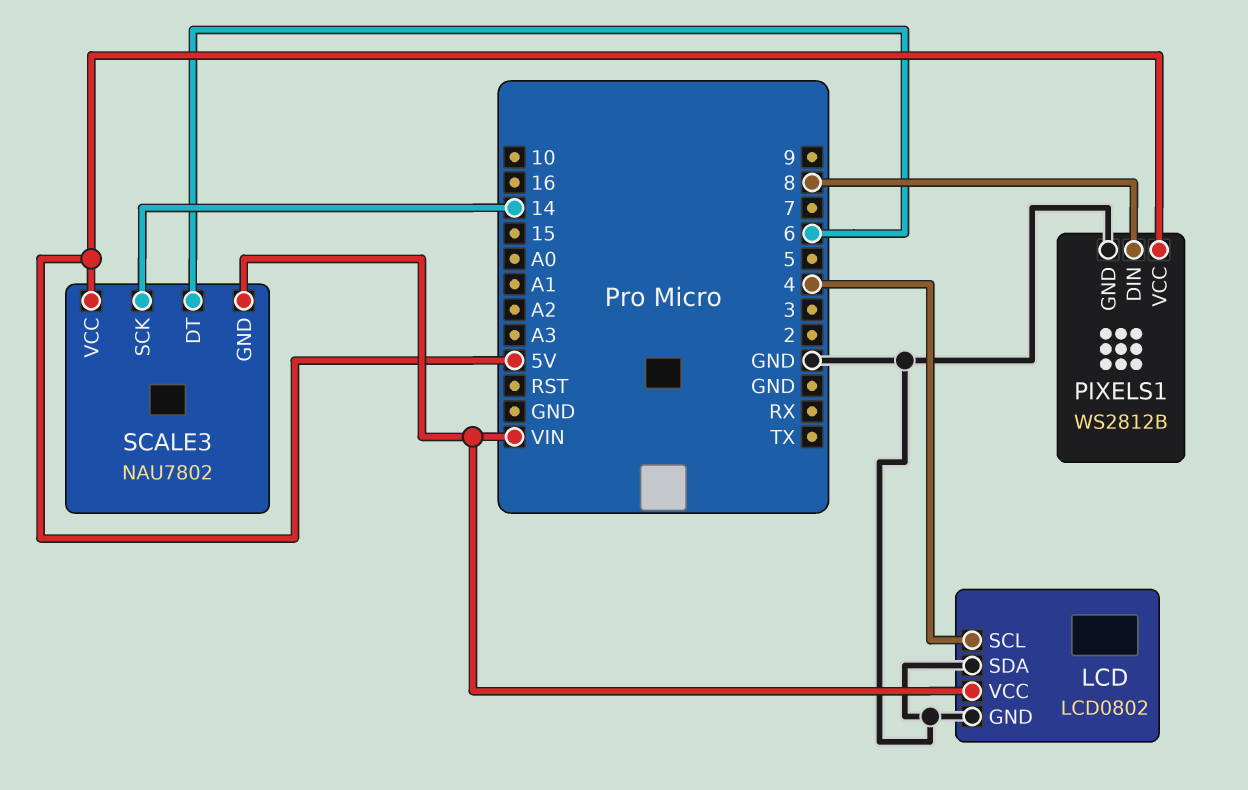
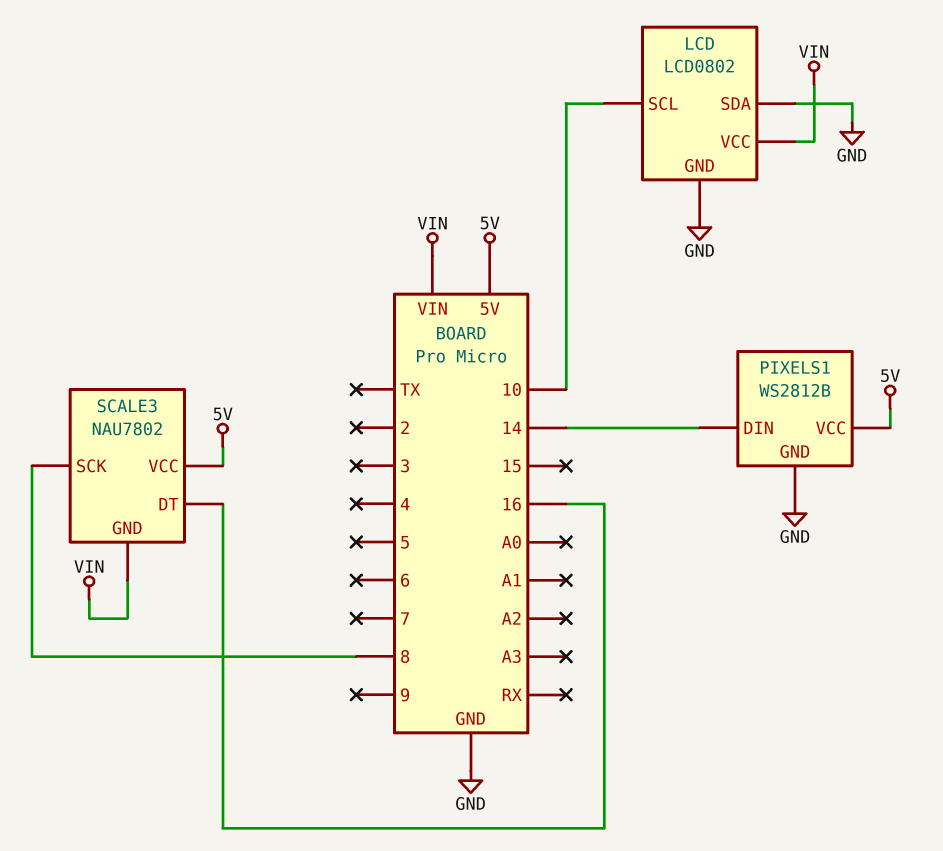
LCD pin SCL: 4 -> 10
PIXELS1 pin DIN: 8 -> 14
SCALE3 pin DT: 6 -> 16
SCALE3 pin SCK: 14 -> 8

